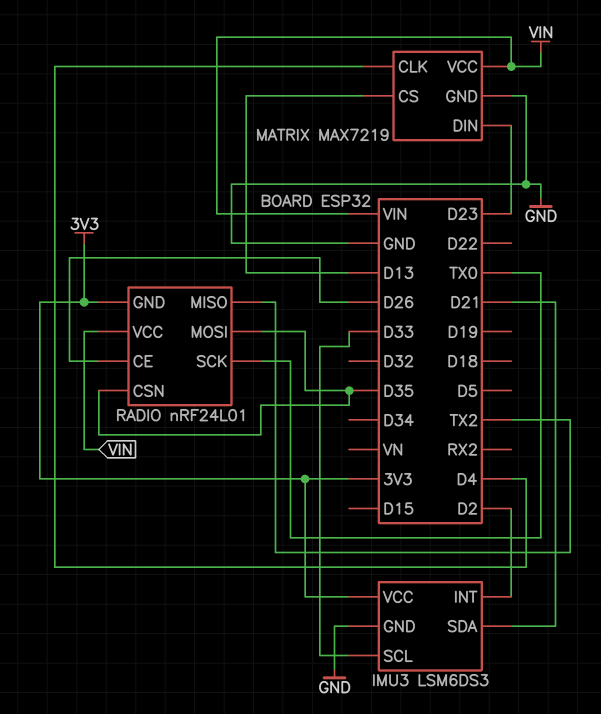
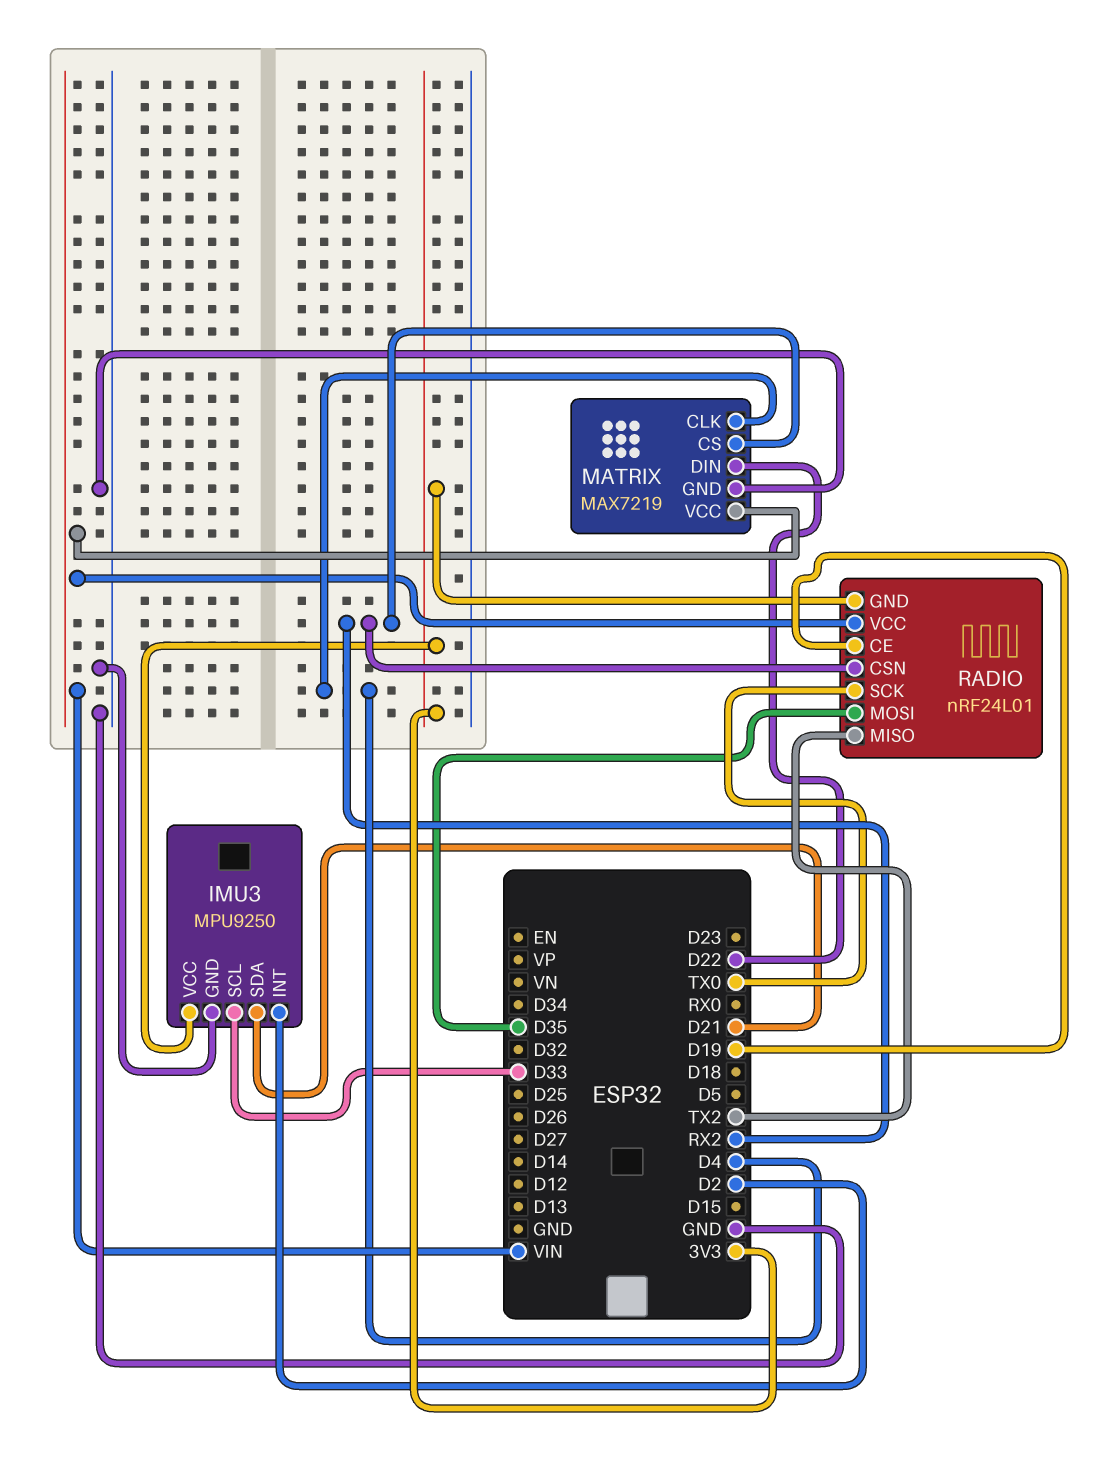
IMU3: LSM6DS3 -> MPU9250
MATRIX pin CS: D13 -> RX2
MATRIX pin DIN: D23 -> D22
RADIO pin CE: D26 -> D19
RADIO pin CSN: D35 -> RX2

